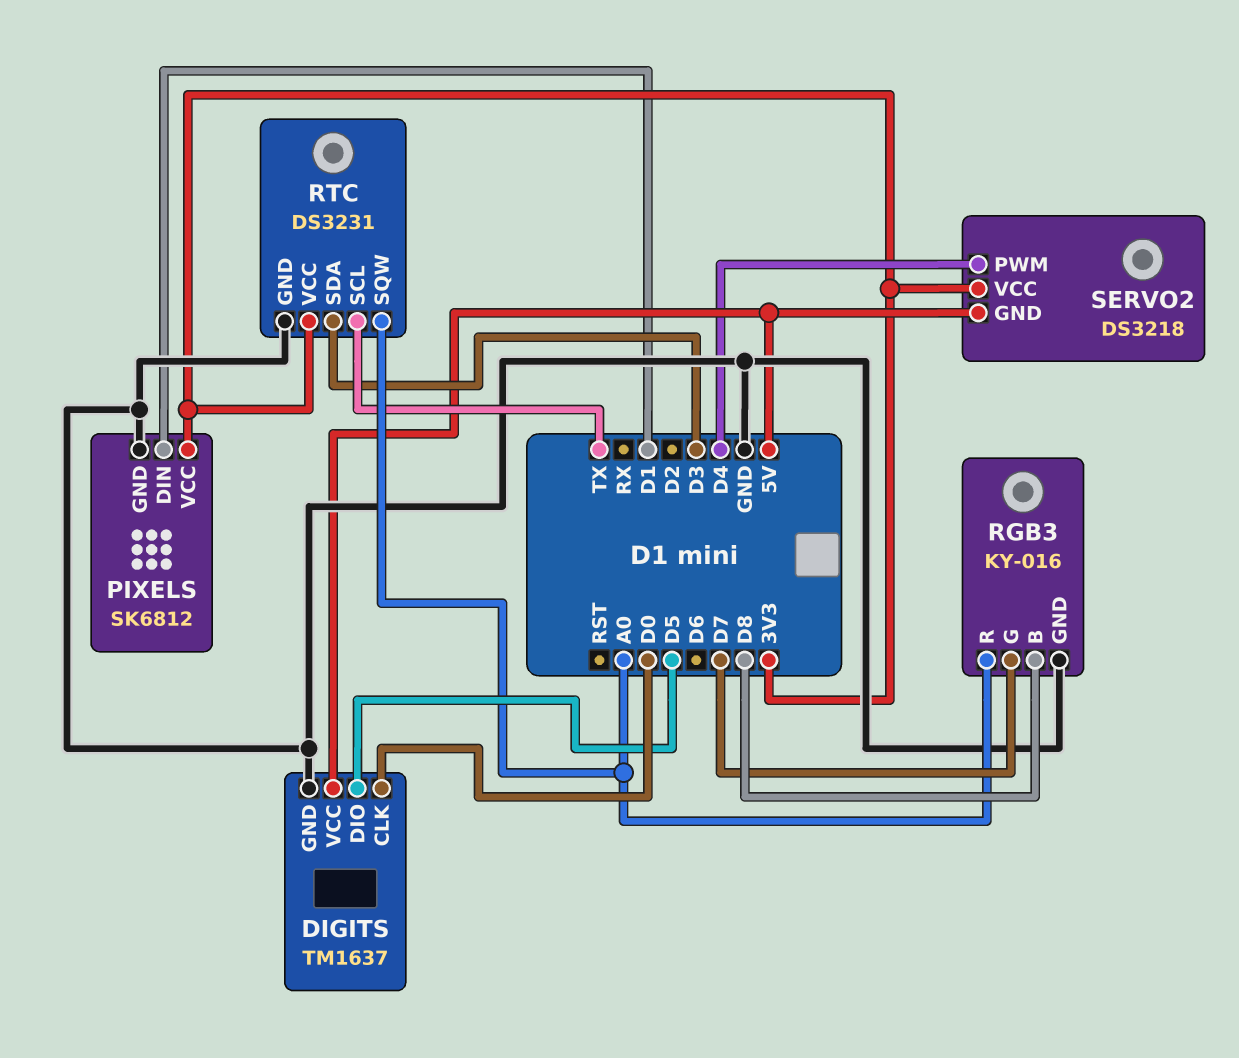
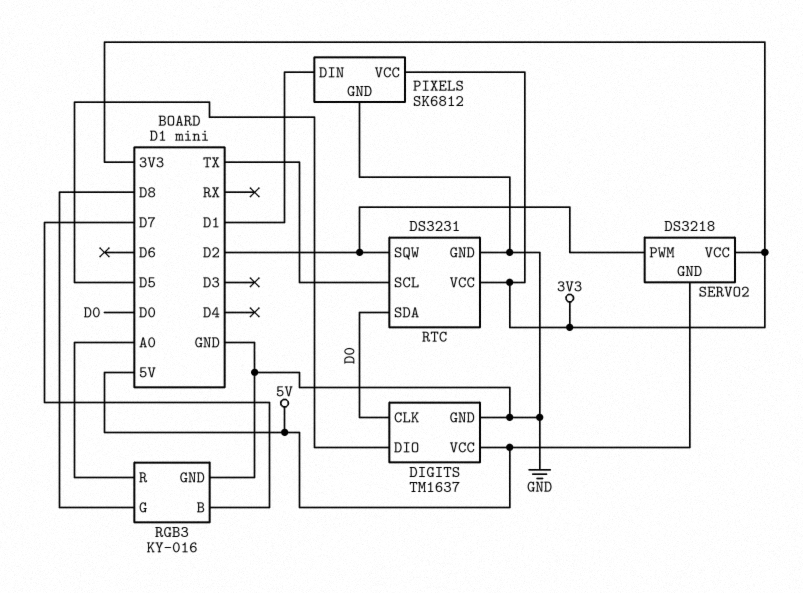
RGB3 pin B: D8 -> D7
RGB3 pin G: D7 -> D8
RTC pin SDA: D3 -> D0
RTC pin SQW: A0 -> D2
SERVO2 pin PWM: D4 -> D2

